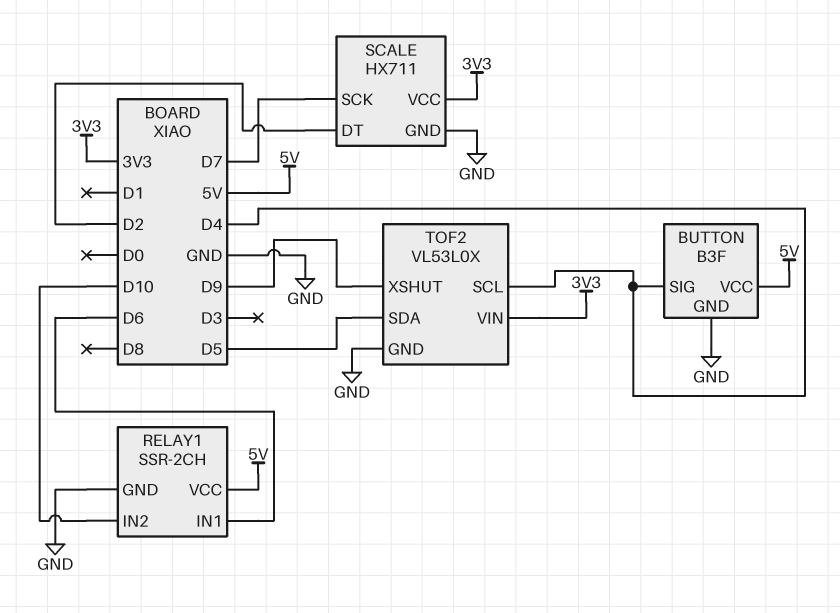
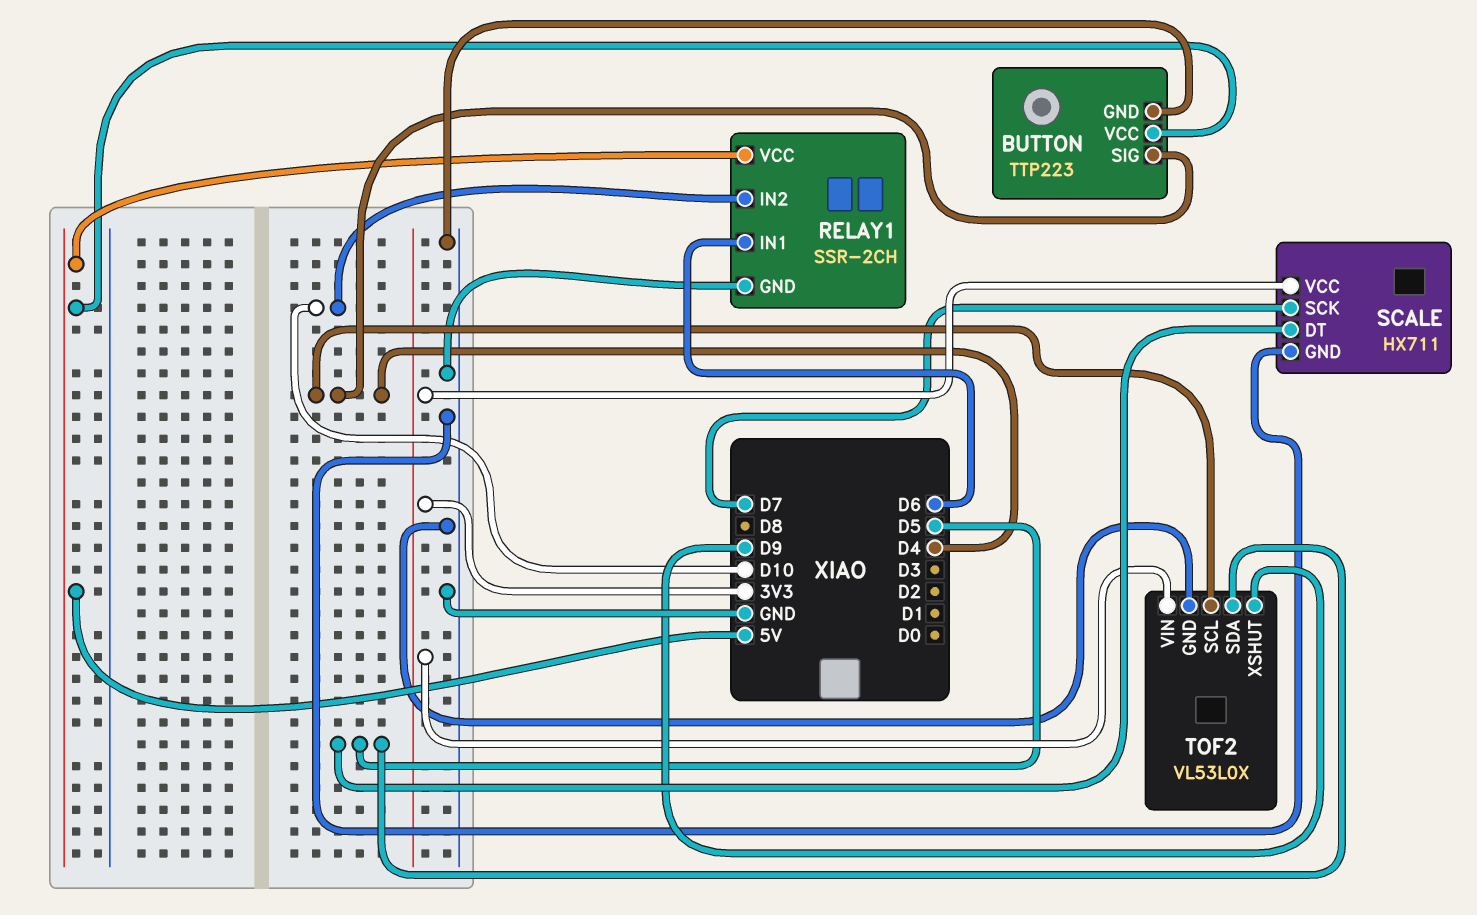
BUTTON: B3F -> TTP223
SCALE pin DT: D2 -> D5

